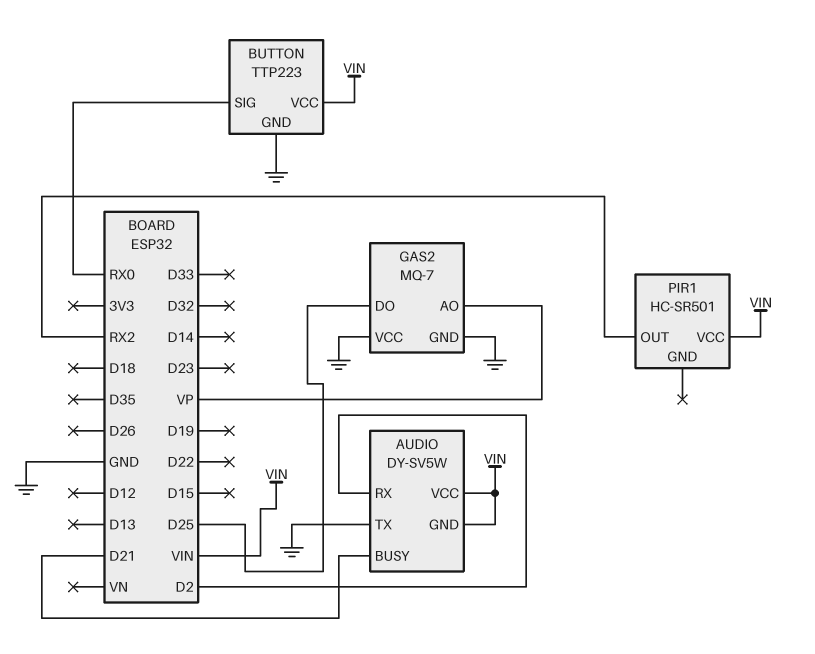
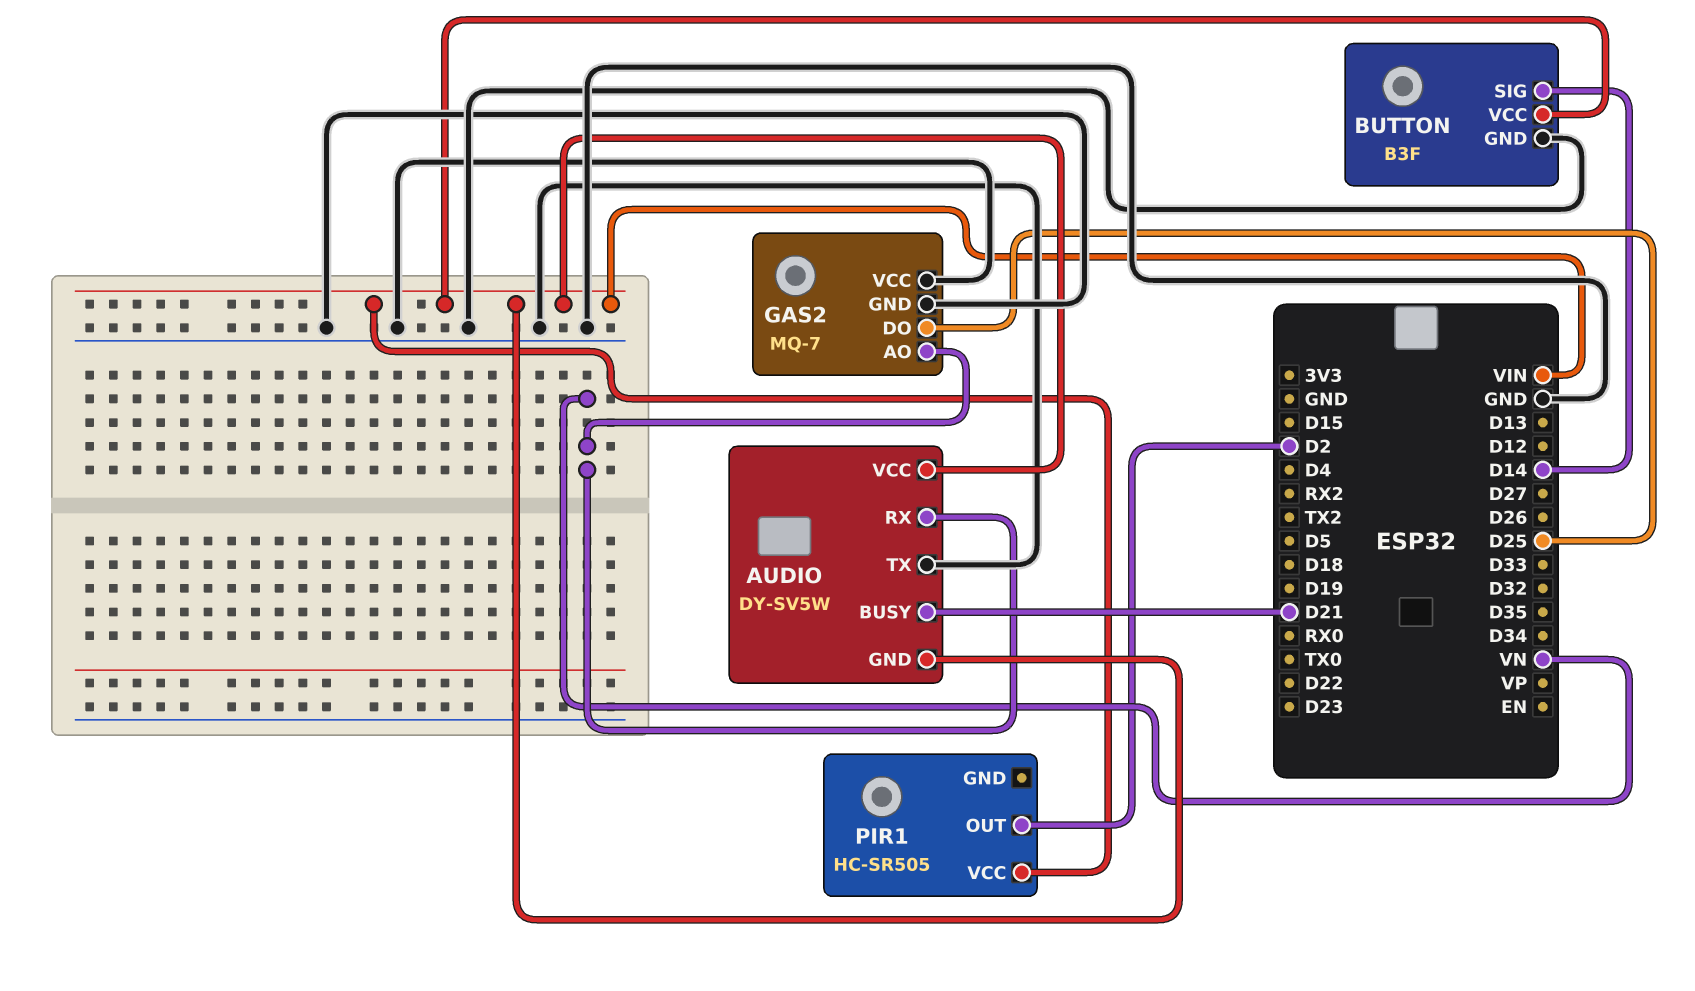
AUDIO pin RX: D2 -> VN
BUTTON: TTP223 -> B3F
BUTTON pin SIG: RX0 -> D14
GAS2 pin AO: VP -> VN
PIR1: HC-SR501 -> HC-SR505
PIR1 pin OUT: RX2 -> D2

